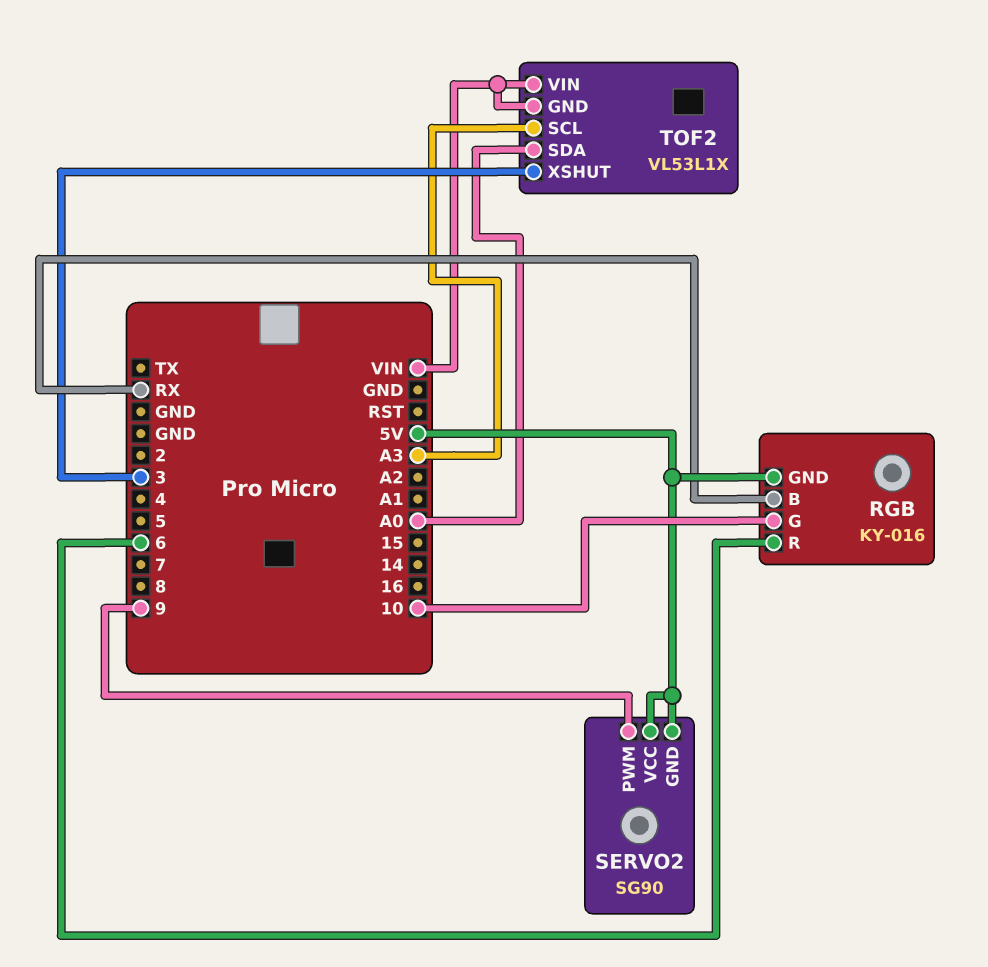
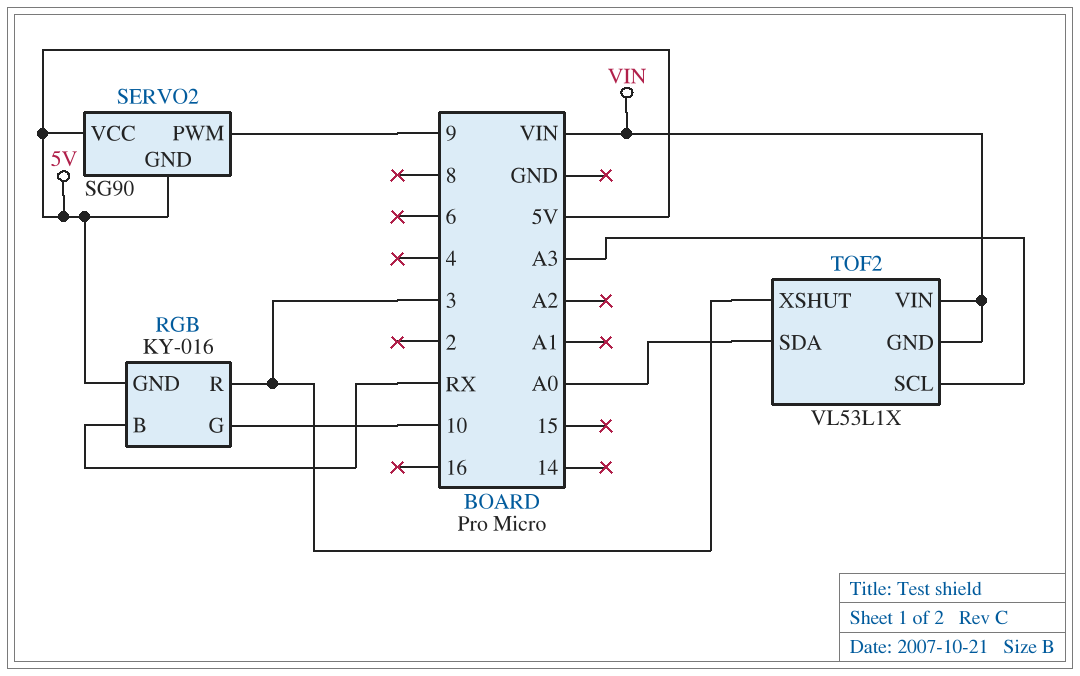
RGB pin R: 6 -> 3

